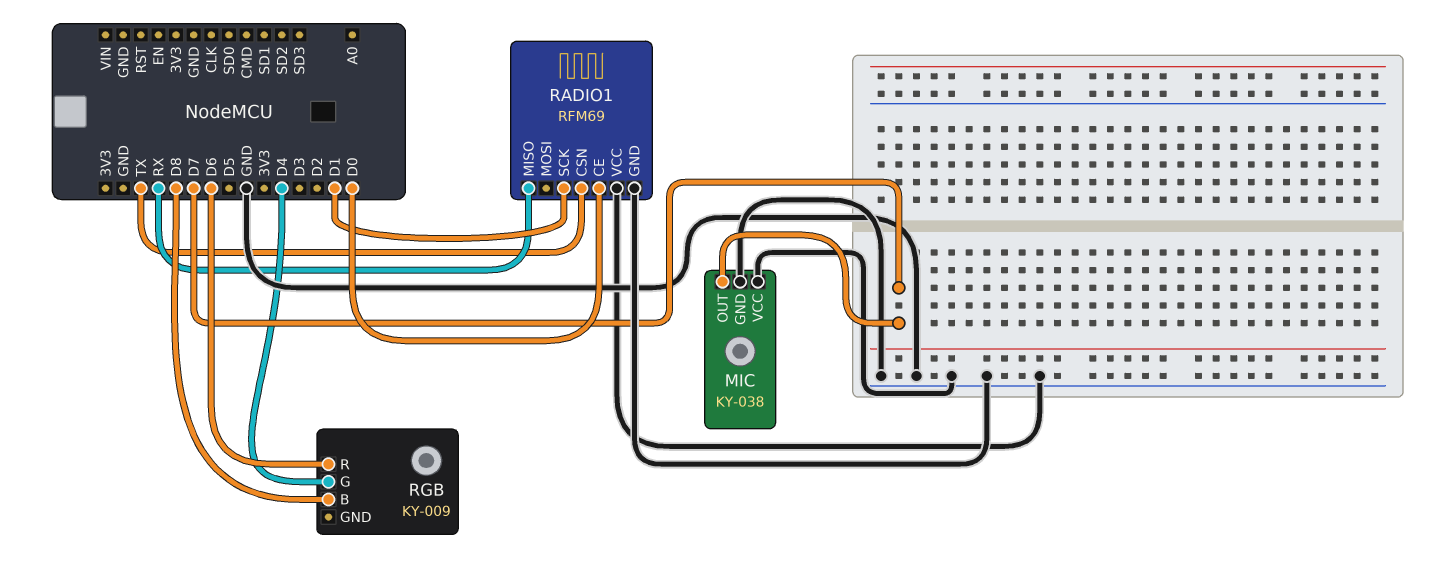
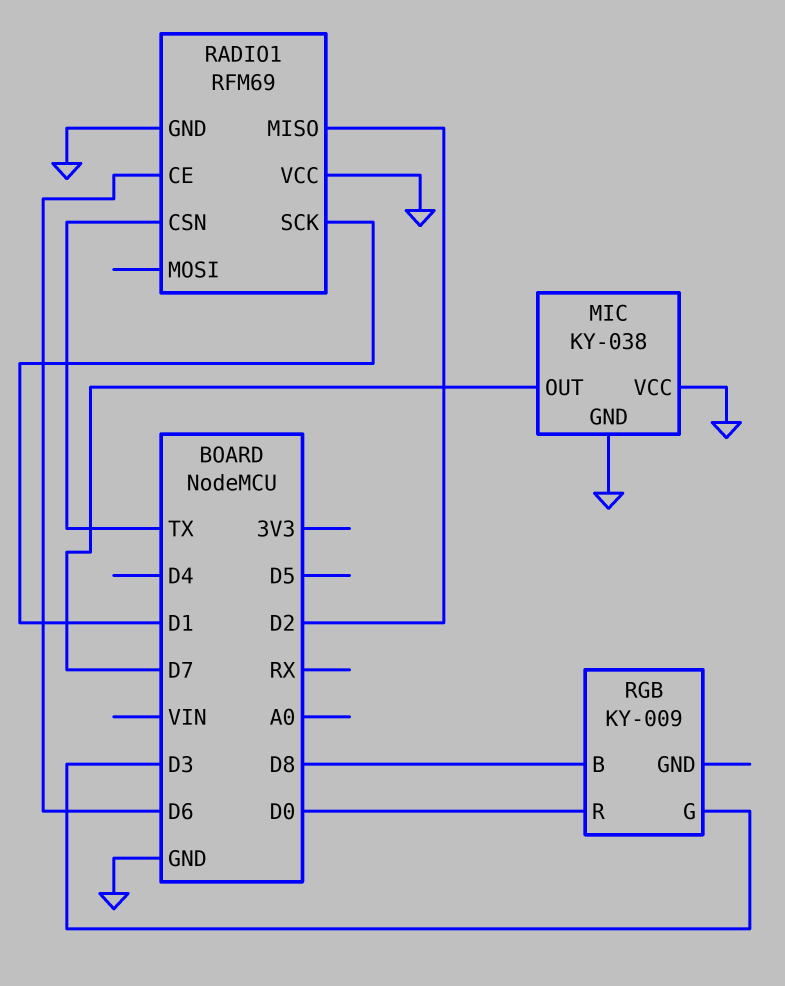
RADIO1 pin CE: D0 -> D6
RADIO1 pin MISO: RX -> D2
RGB pin G: D4 -> D3
RGB pin R: D6 -> D0

